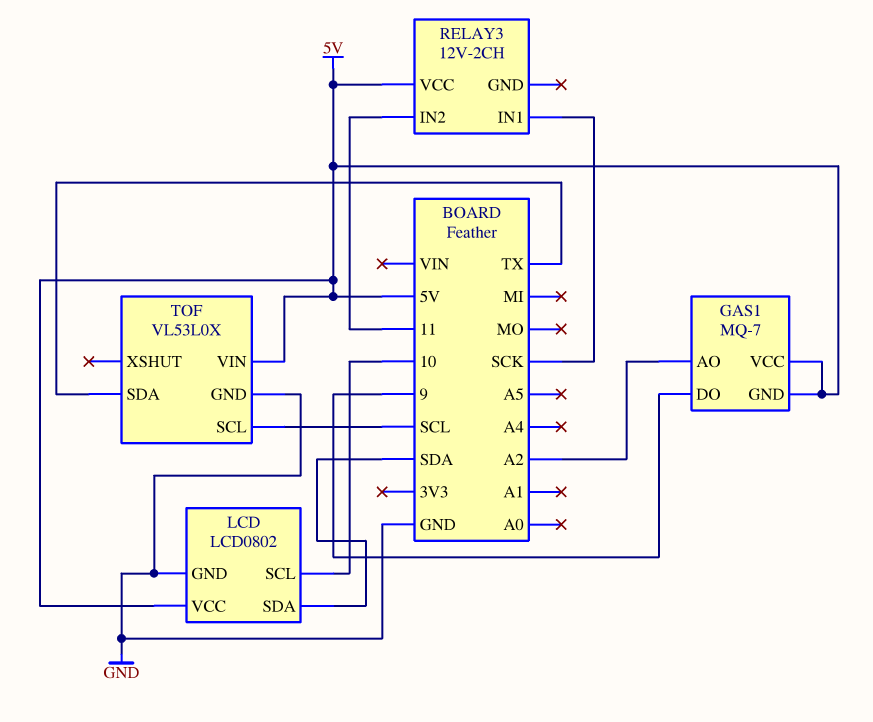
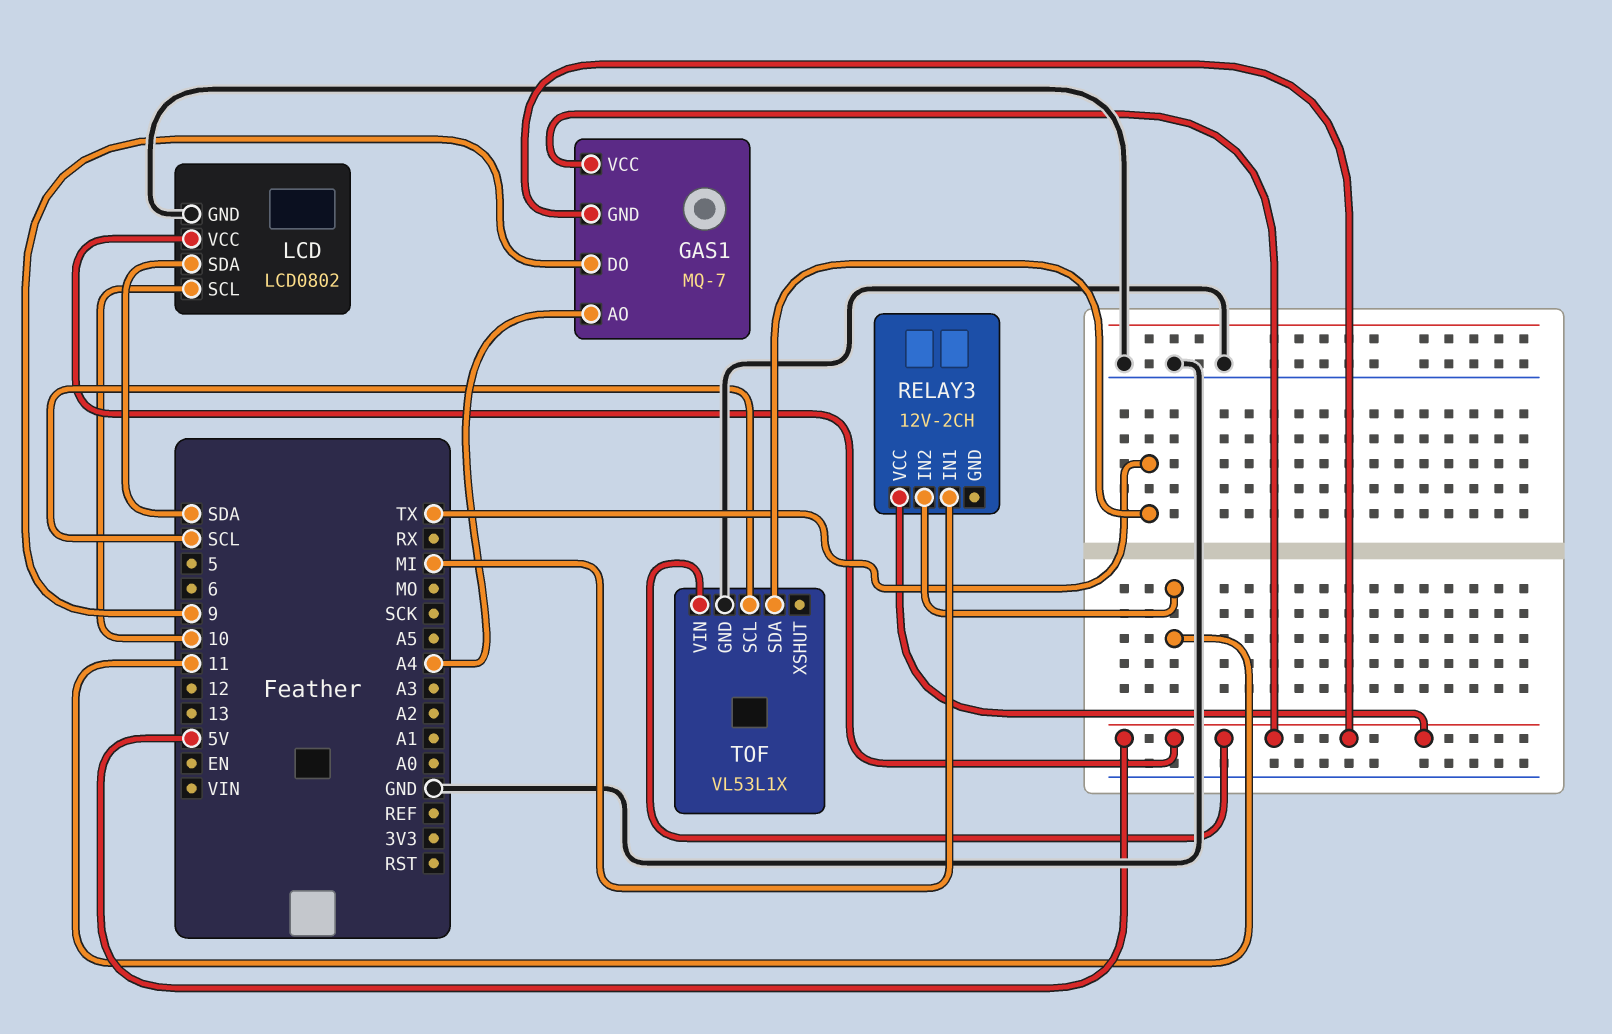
GAS1 pin AO: A2 -> A4
RELAY3 pin IN1: SCK -> MI
TOF: VL53L0X -> VL53L1X

